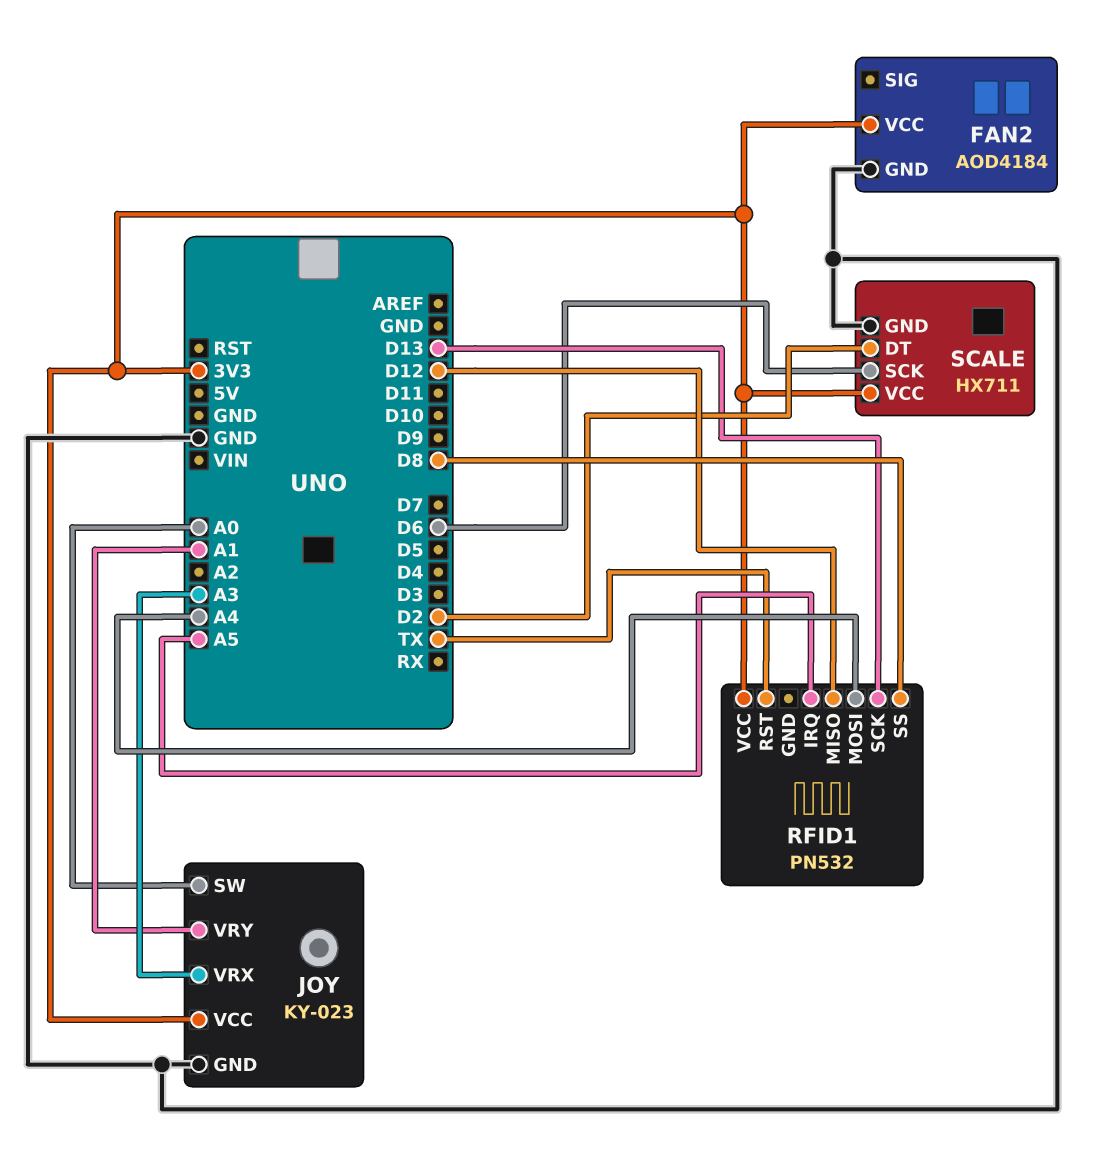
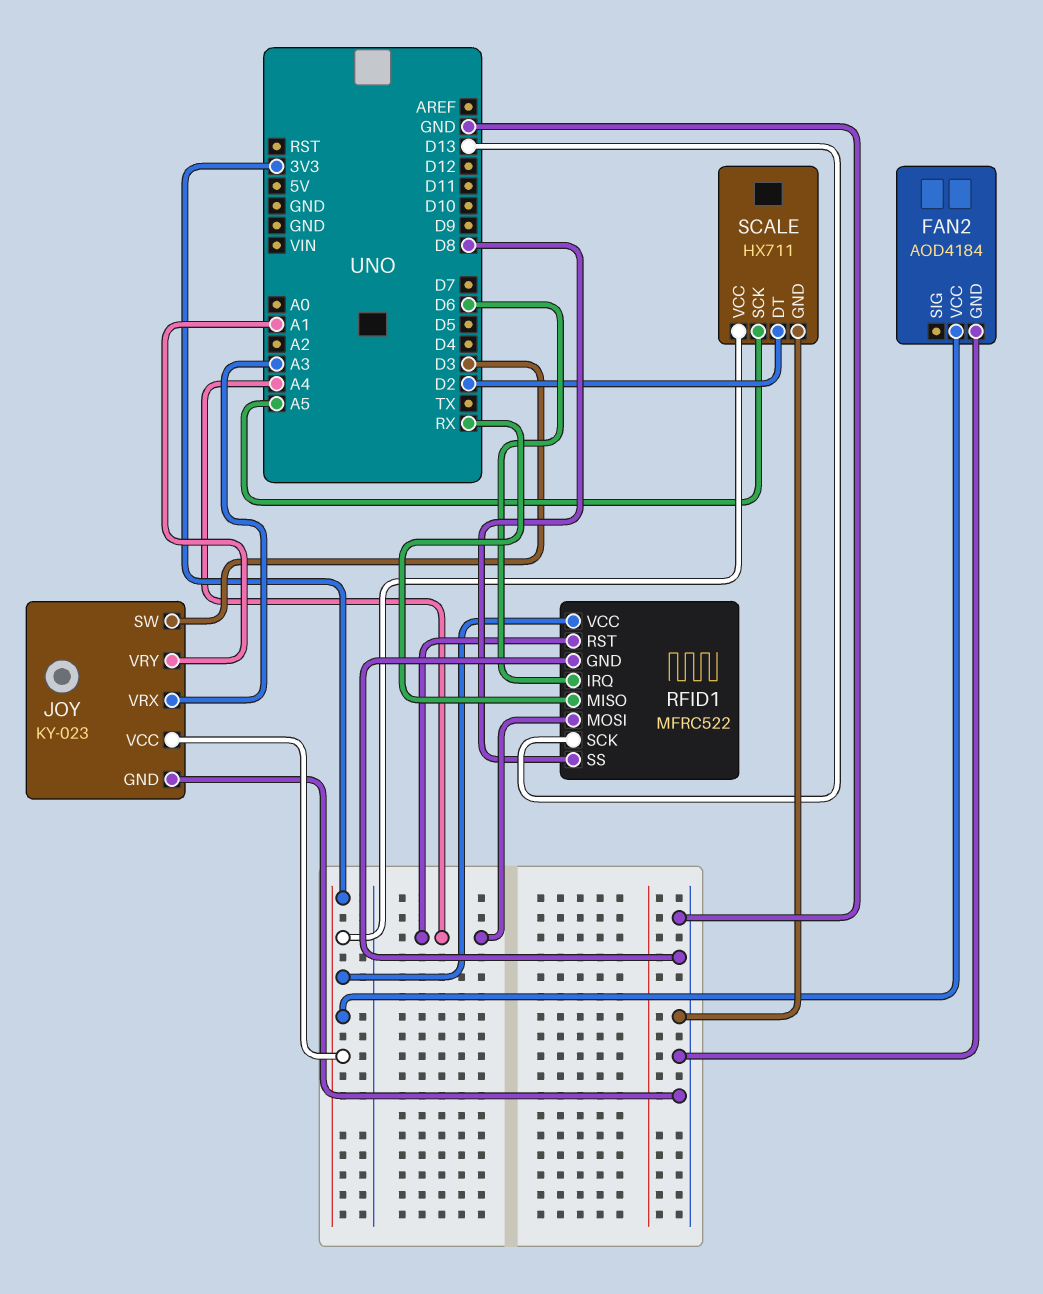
JOY pin SW: A0 -> D3
RFID1: PN532 -> MFRC522
RFID1 pin GND: none -> GND
RFID1 pin IRQ: A5 -> D6
RFID1 pin MISO: D12 -> RX
RFID1 pin RST: TX -> A4
SCALE pin SCK: D6 -> A5

